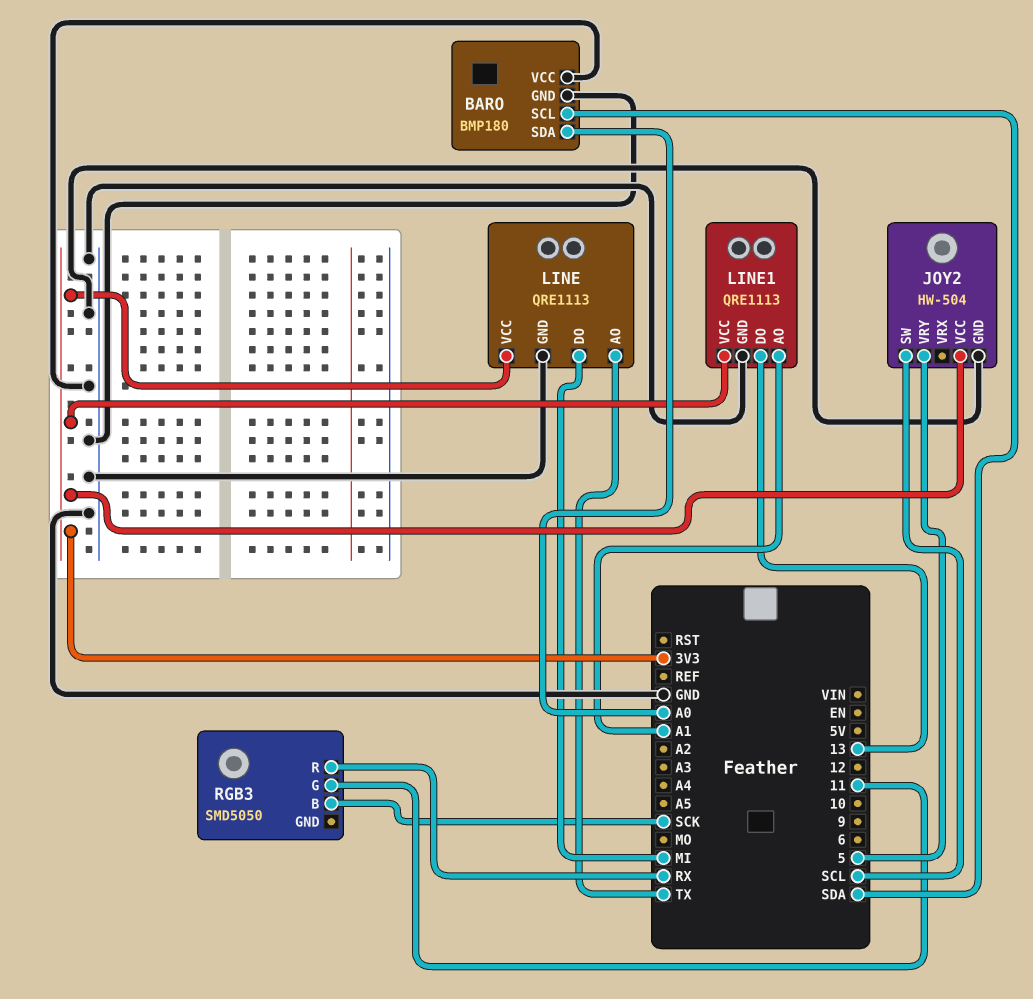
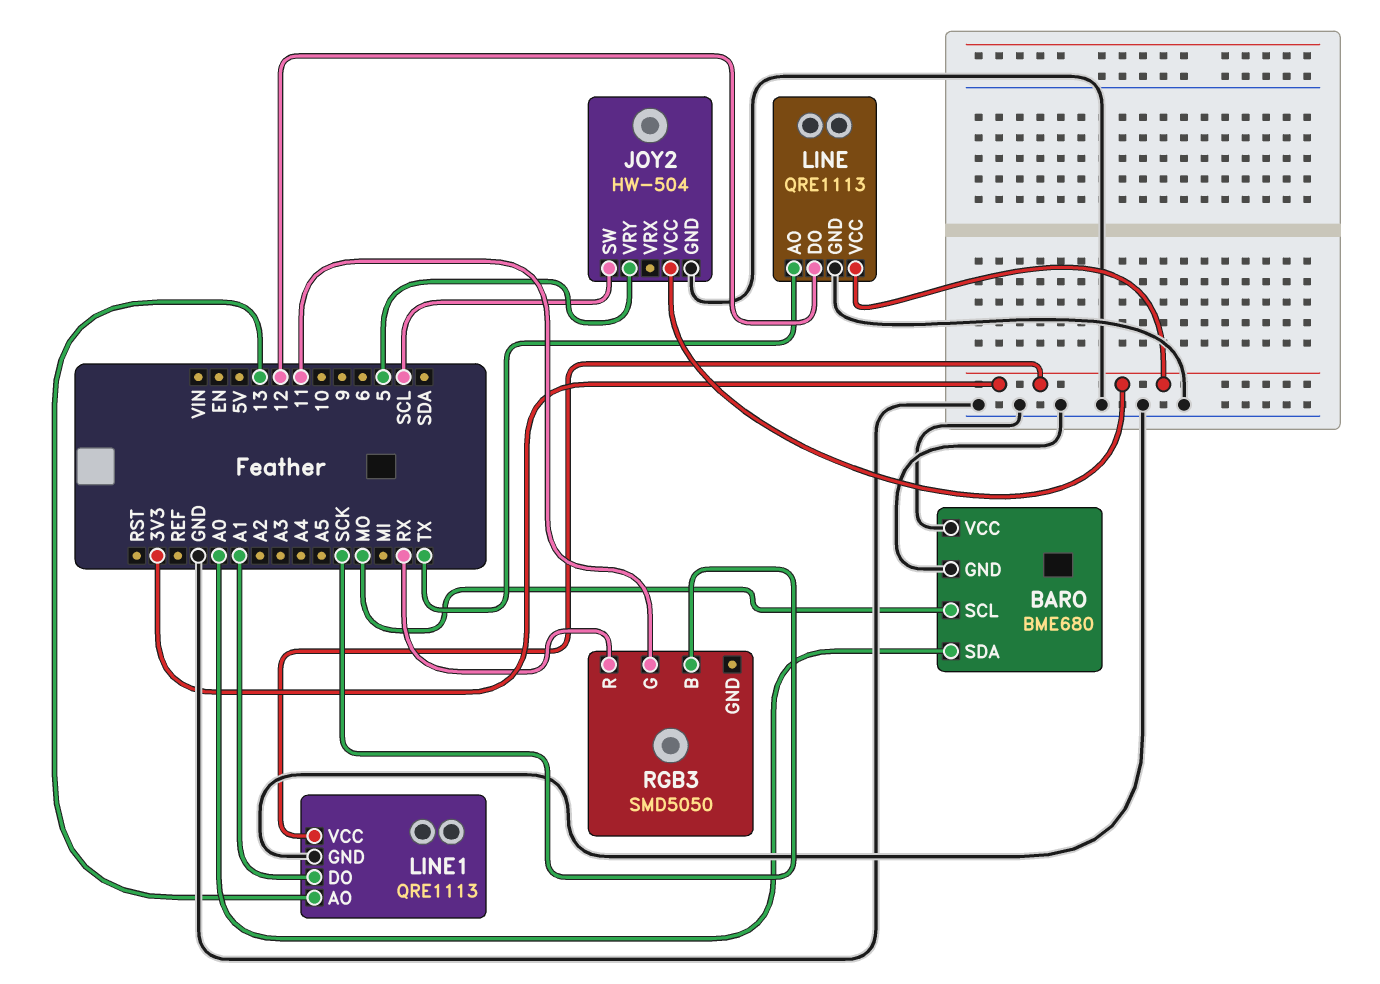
BARO: BMP180 -> BME680
BARO pin SCL: SDA -> MO
LINE pin DO: MI -> 12
LINE1 pin AO: A1 -> 13
LINE1 pin DO: 13 -> A1

